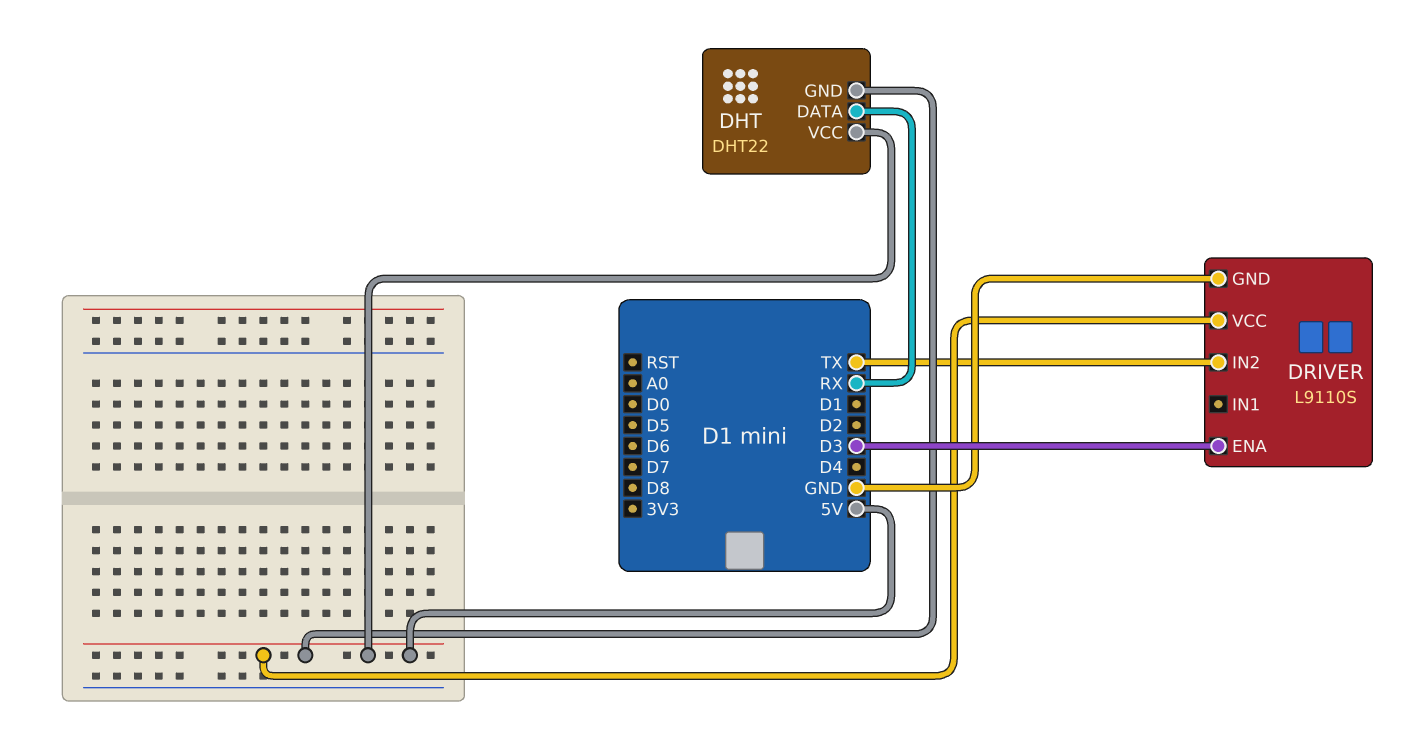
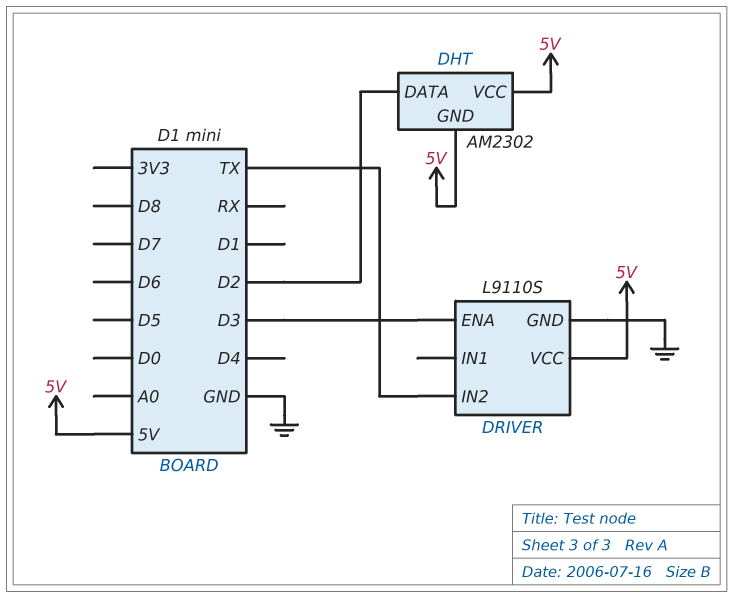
DHT: DHT22 -> AM2302
DHT pin DATA: RX -> D2

